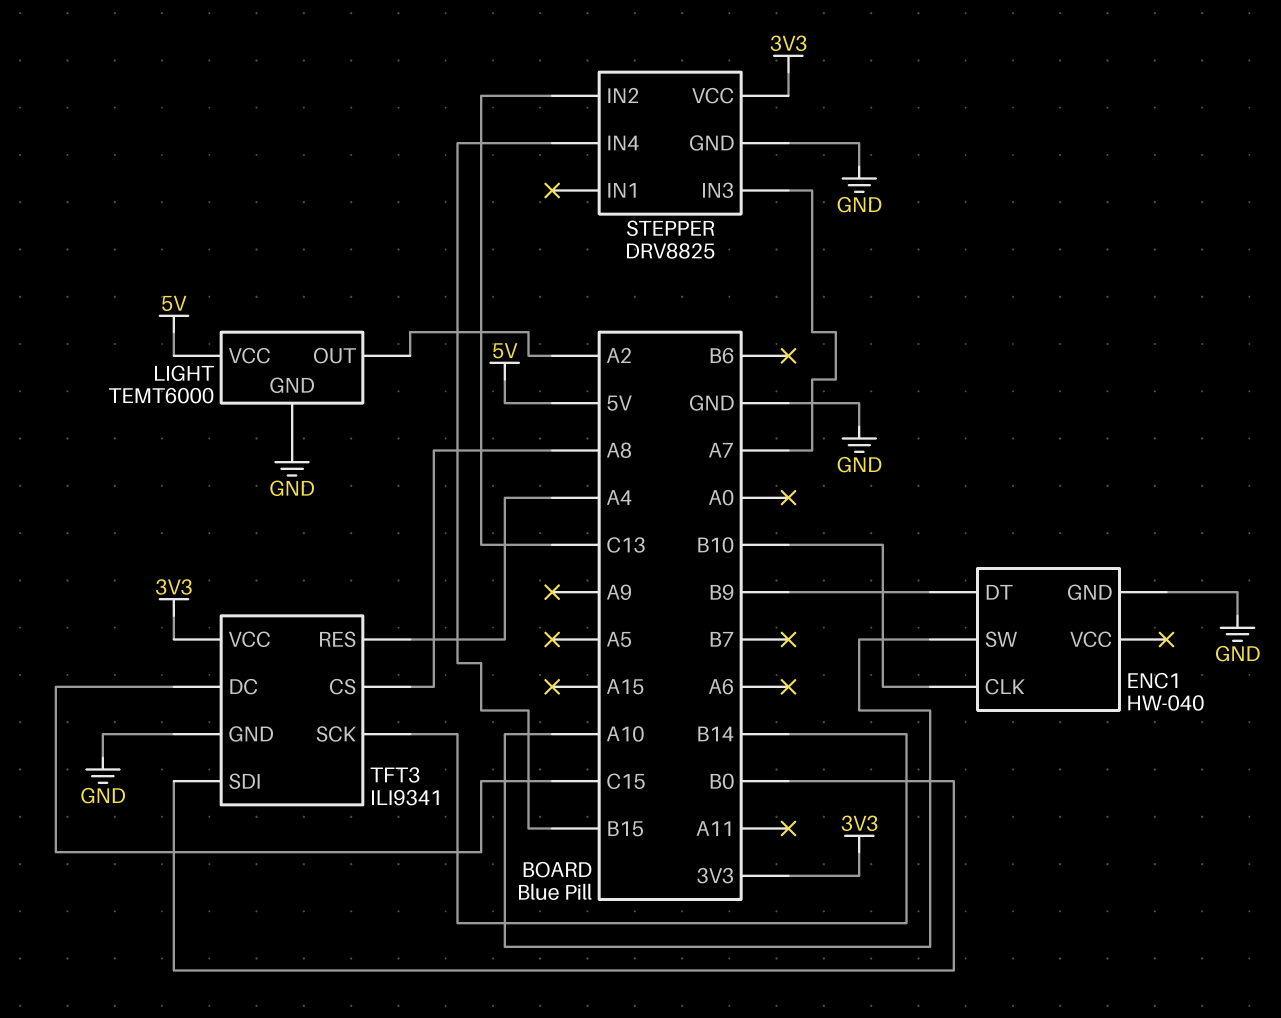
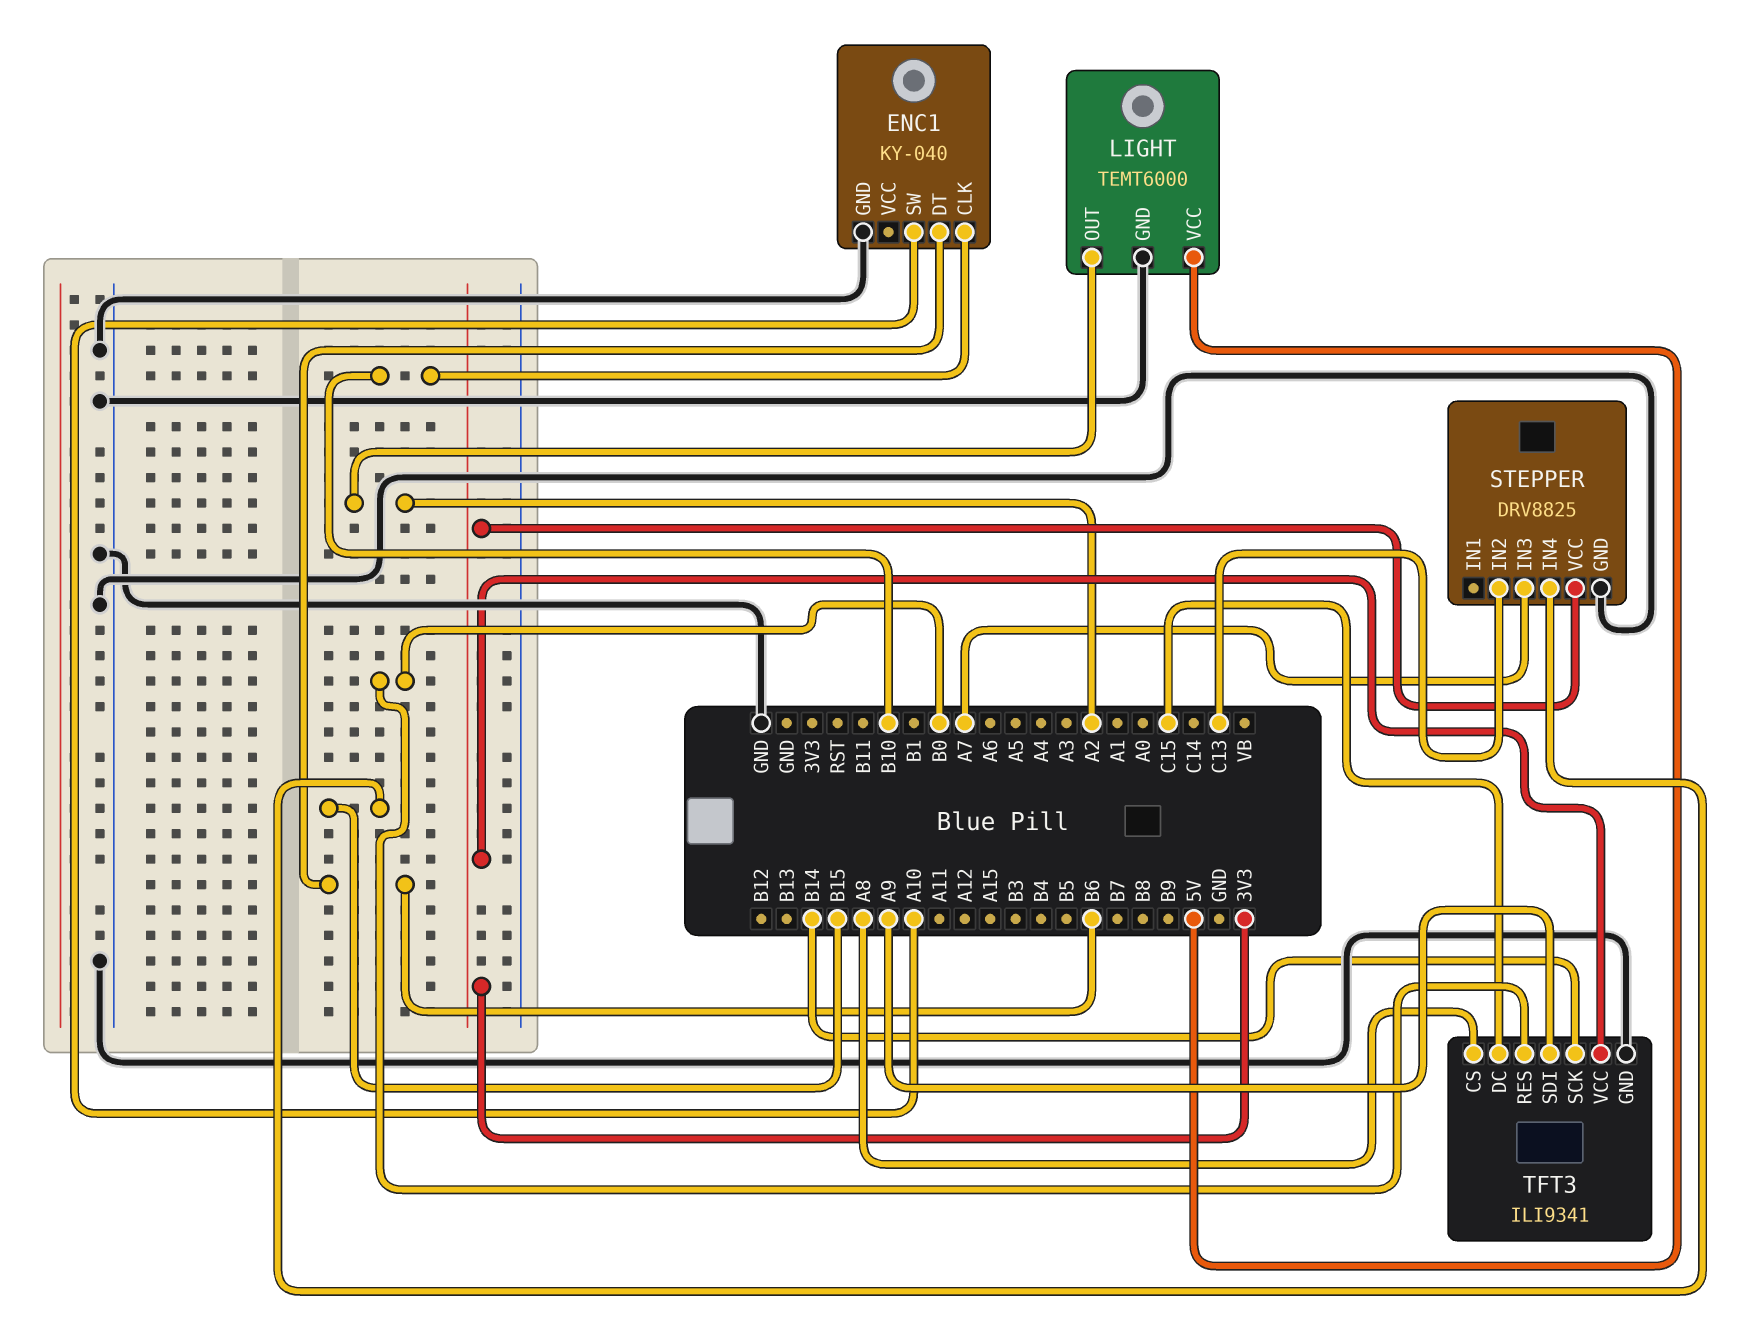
ENC1: HW-040 -> KY-040
ENC1 pin DT: B9 -> B6
TFT3 pin RES: A4 -> B0
TFT3 pin SDI: B0 -> A9

